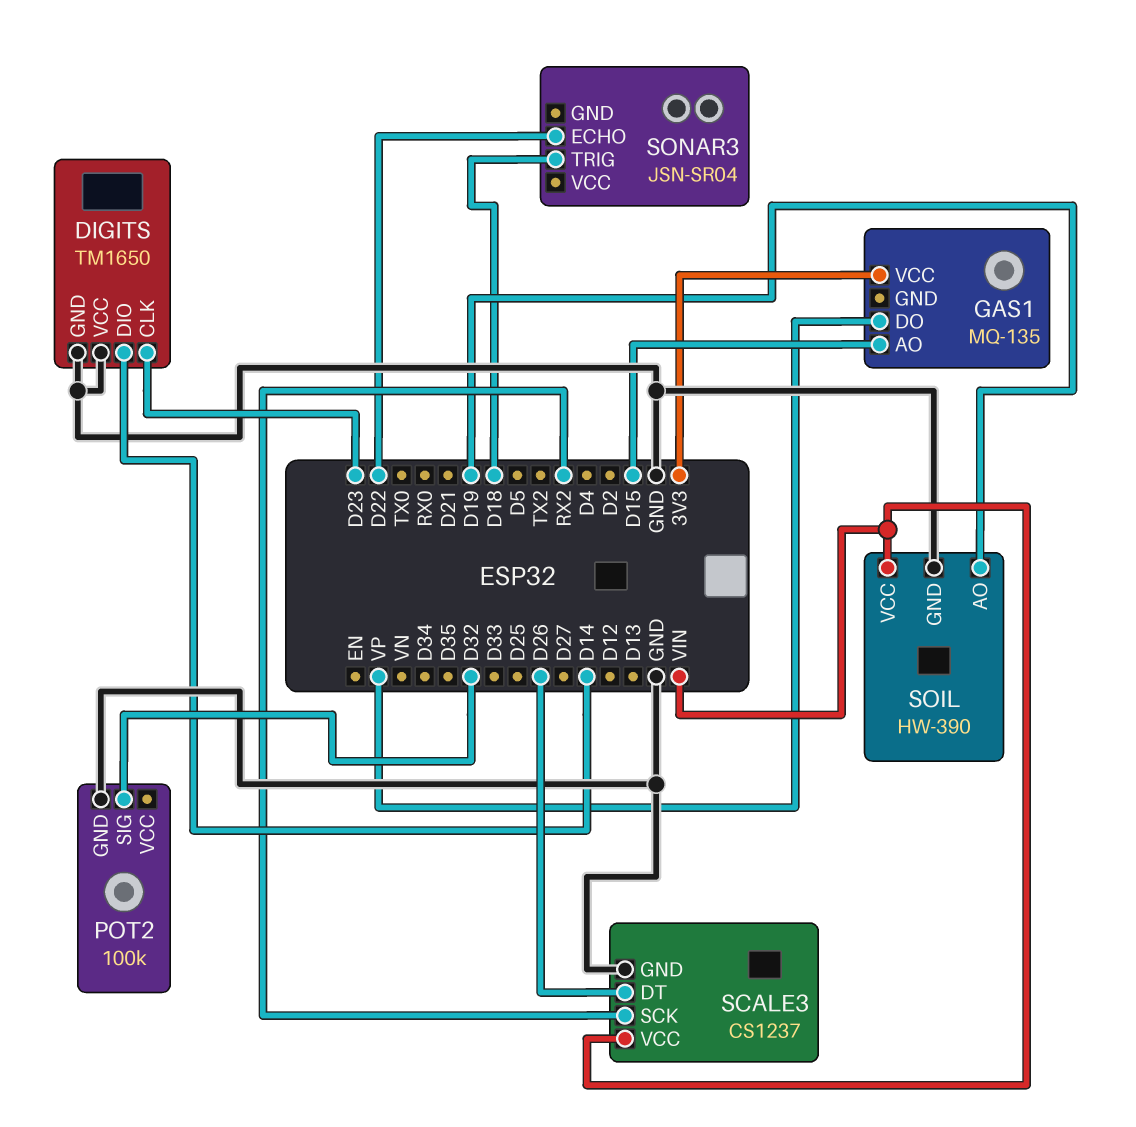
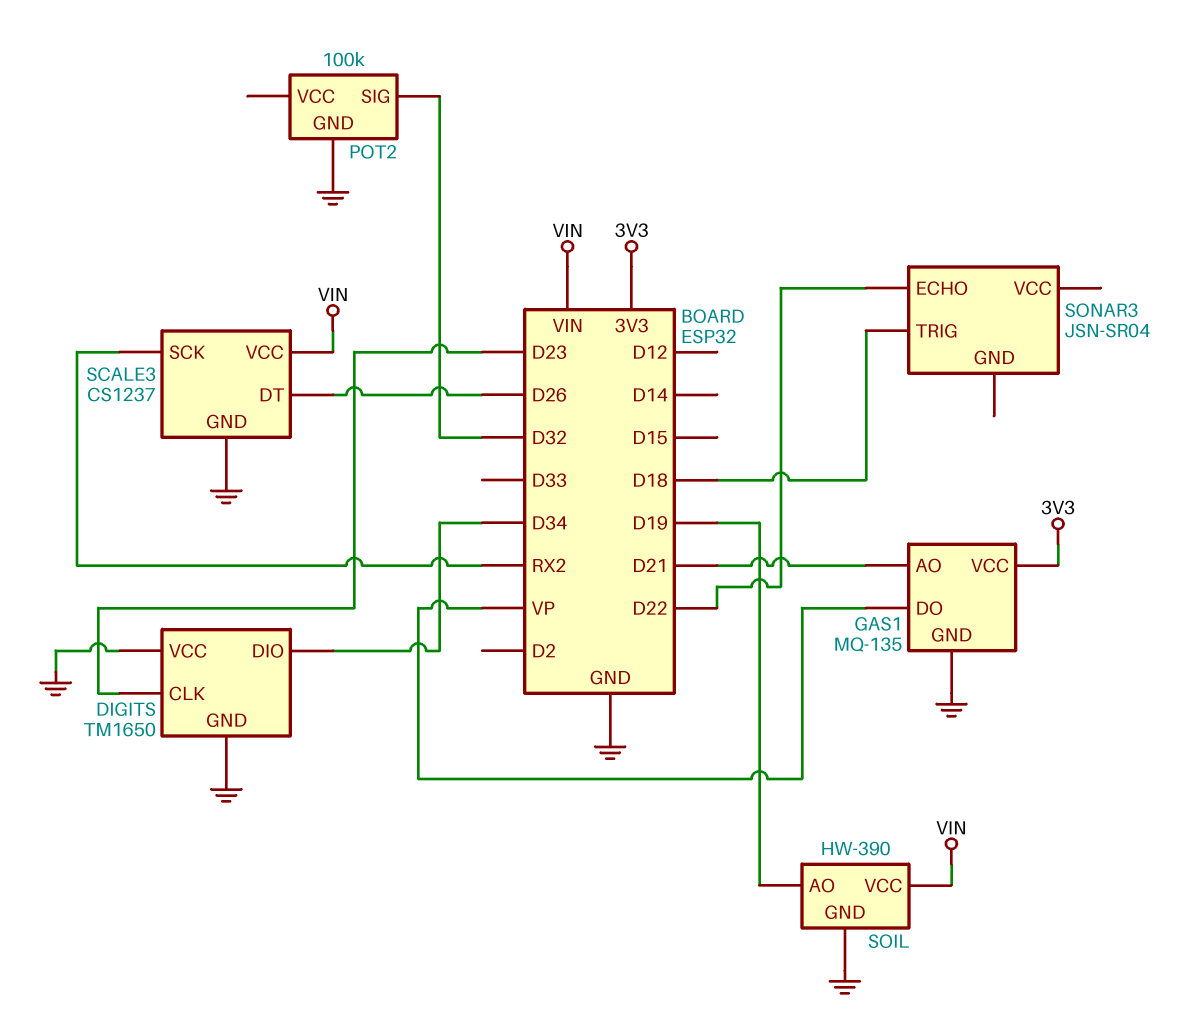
DIGITS pin DIO: D14 -> D34
GAS1 pin AO: D15 -> D21
GAS1 pin GND: none -> GND

